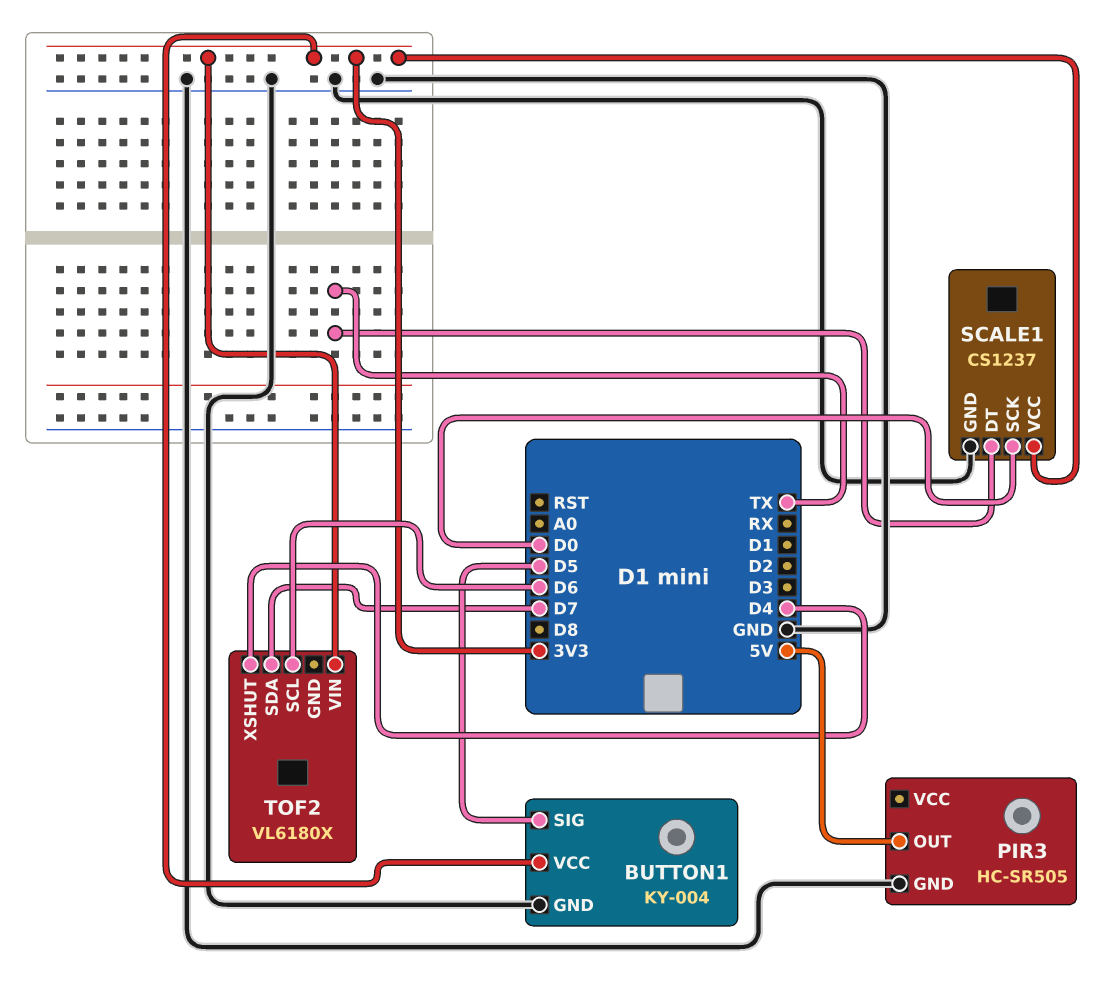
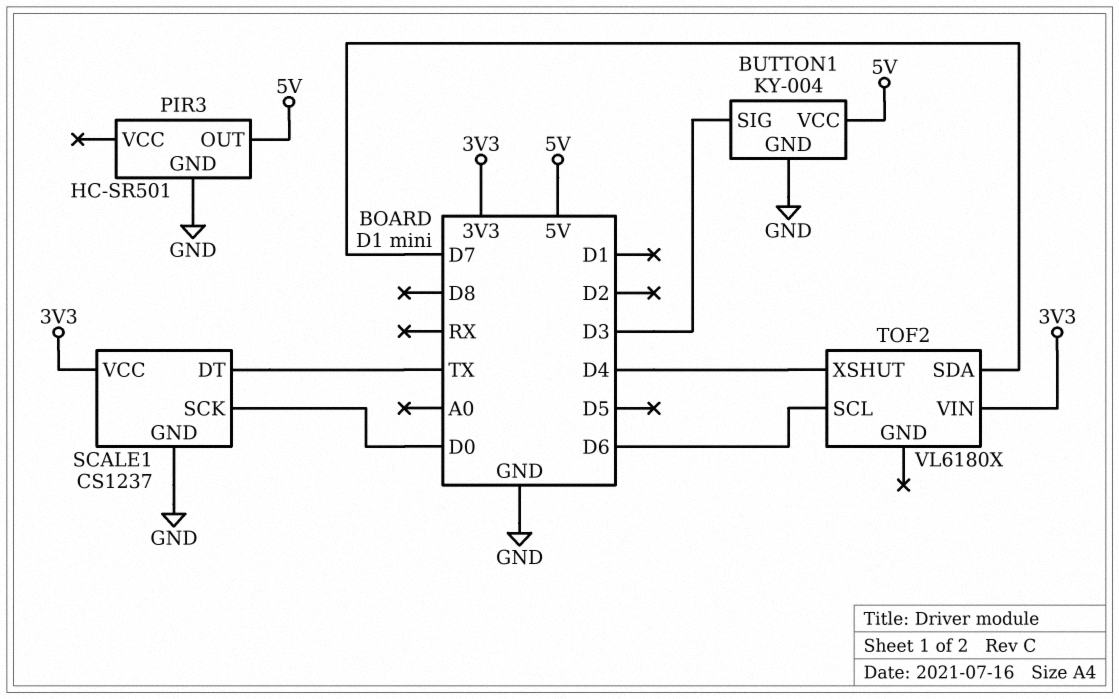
BUTTON1 pin SIG: D5 -> D3
BUTTON1 pin VCC: 3V3 -> 5V
PIR3: HC-SR505 -> HC-SR501

